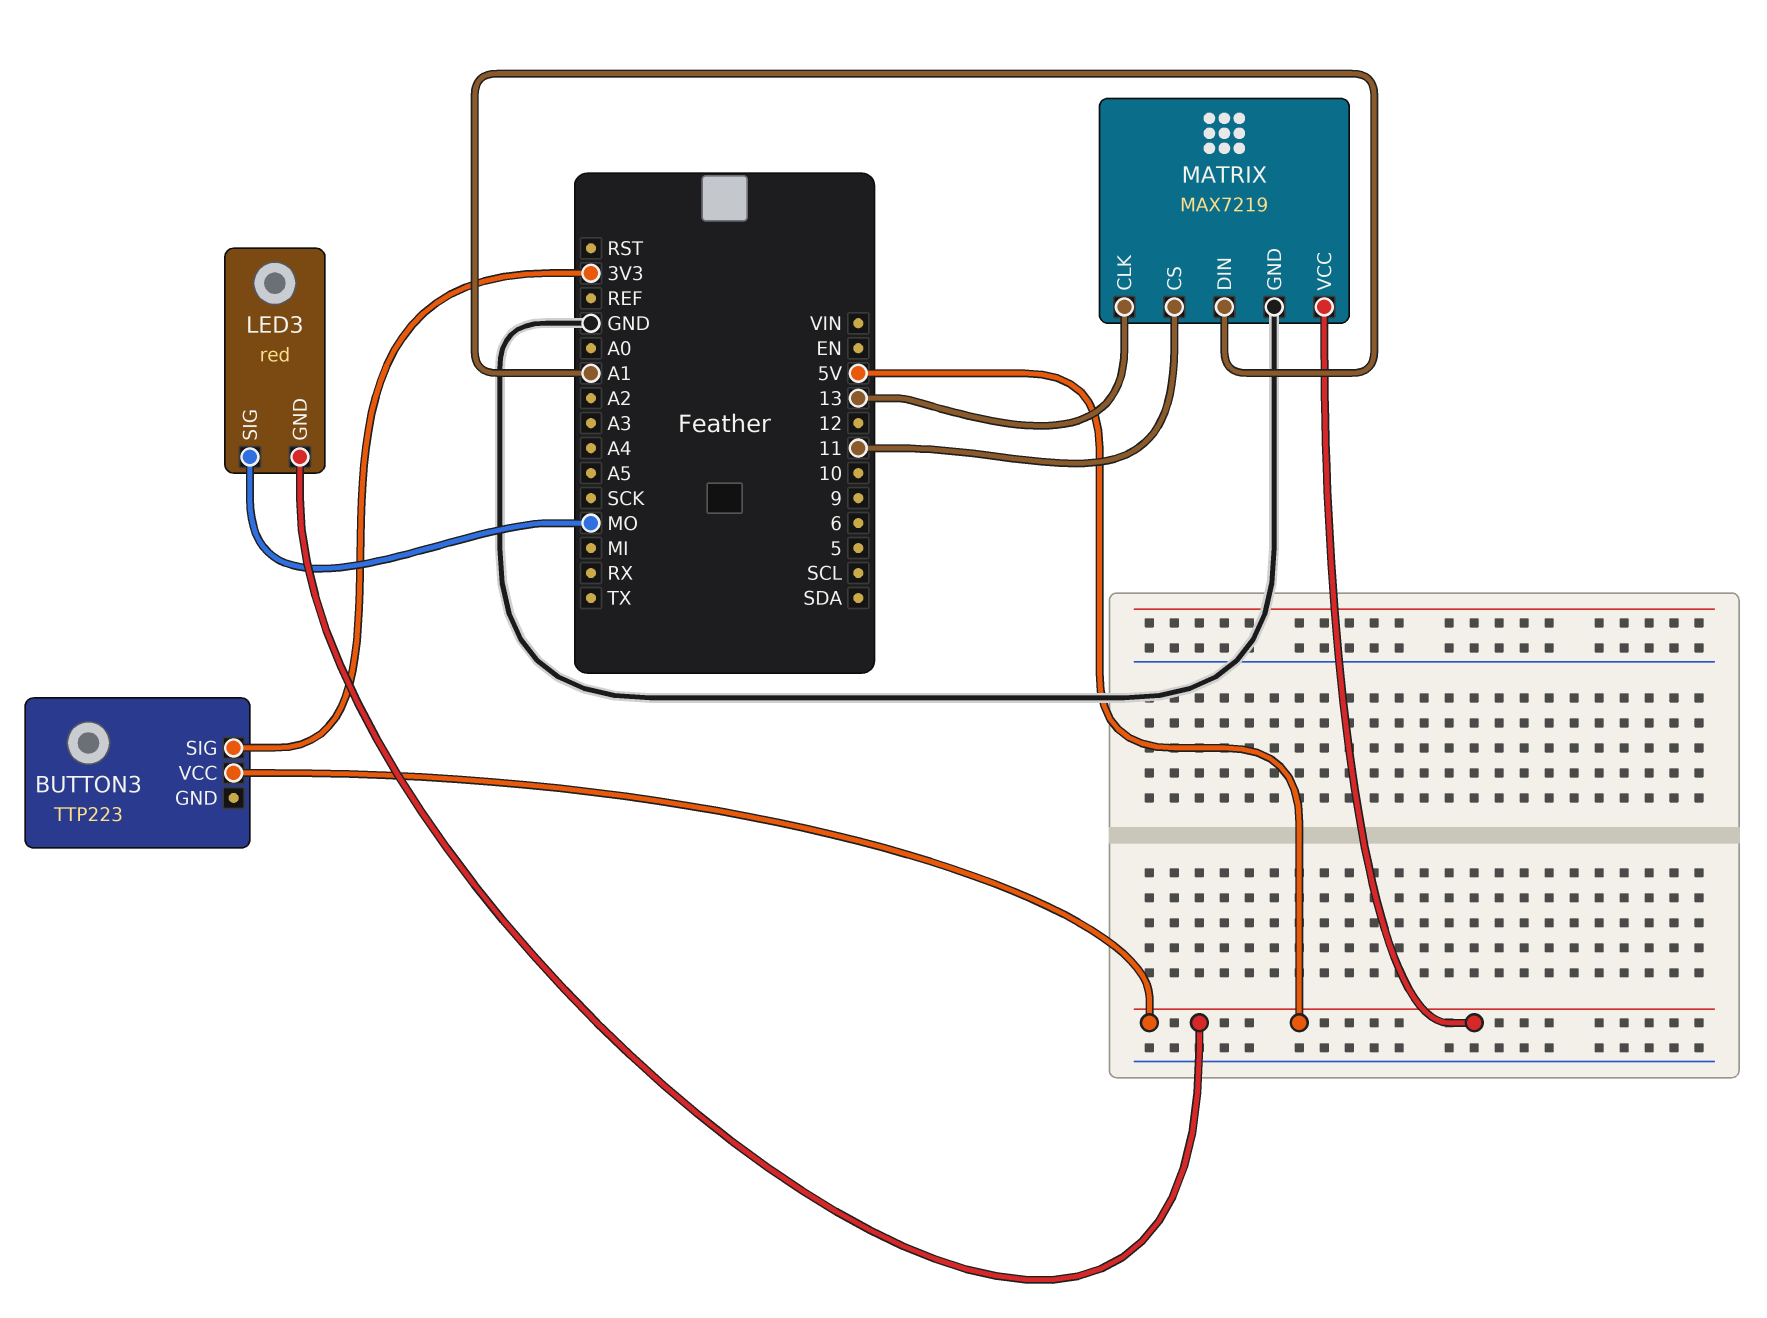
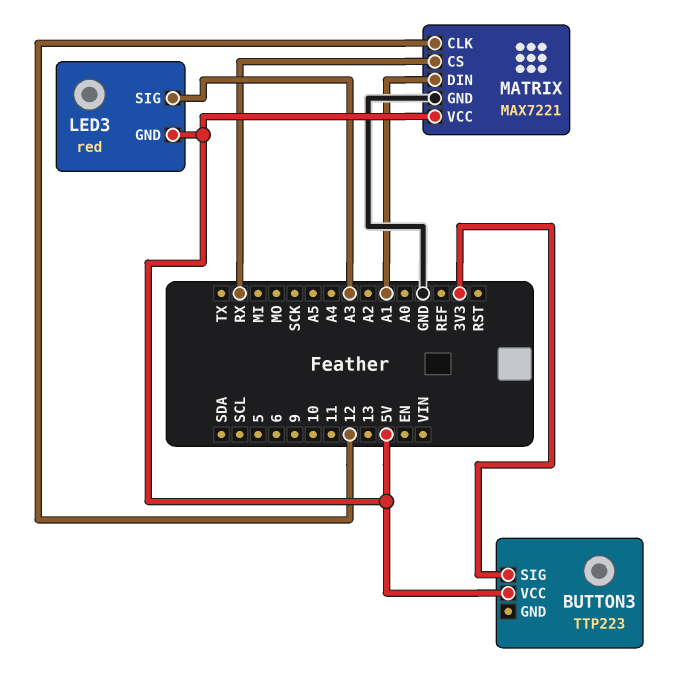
LED3 pin SIG: MO -> A3
MATRIX: MAX7219 -> MAX7221
MATRIX pin CLK: 13 -> 12
MATRIX pin CS: 11 -> RX

